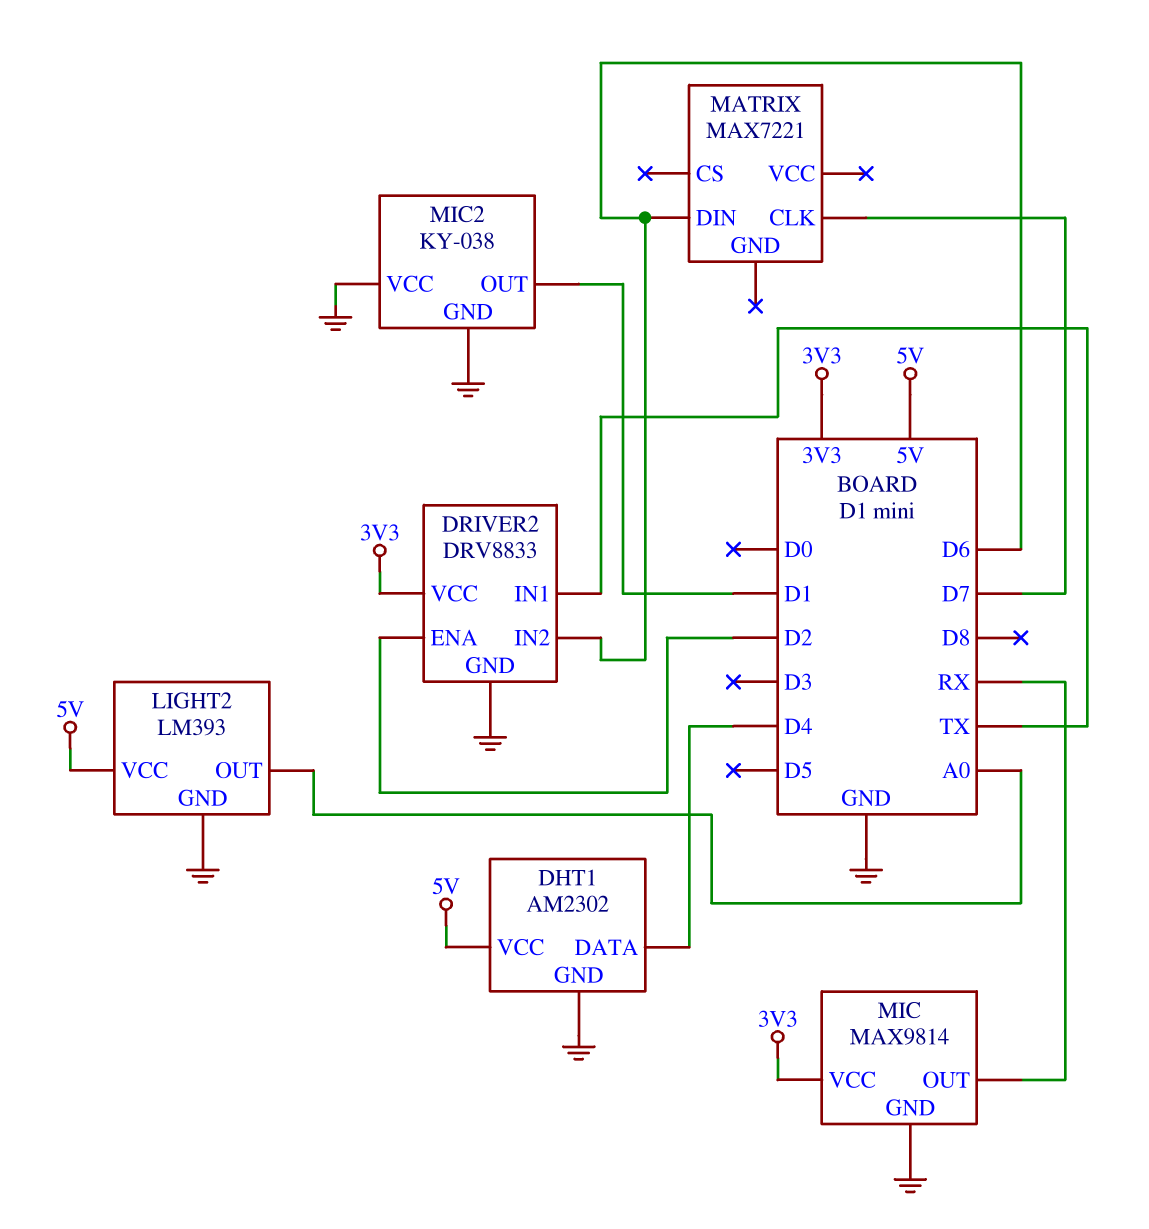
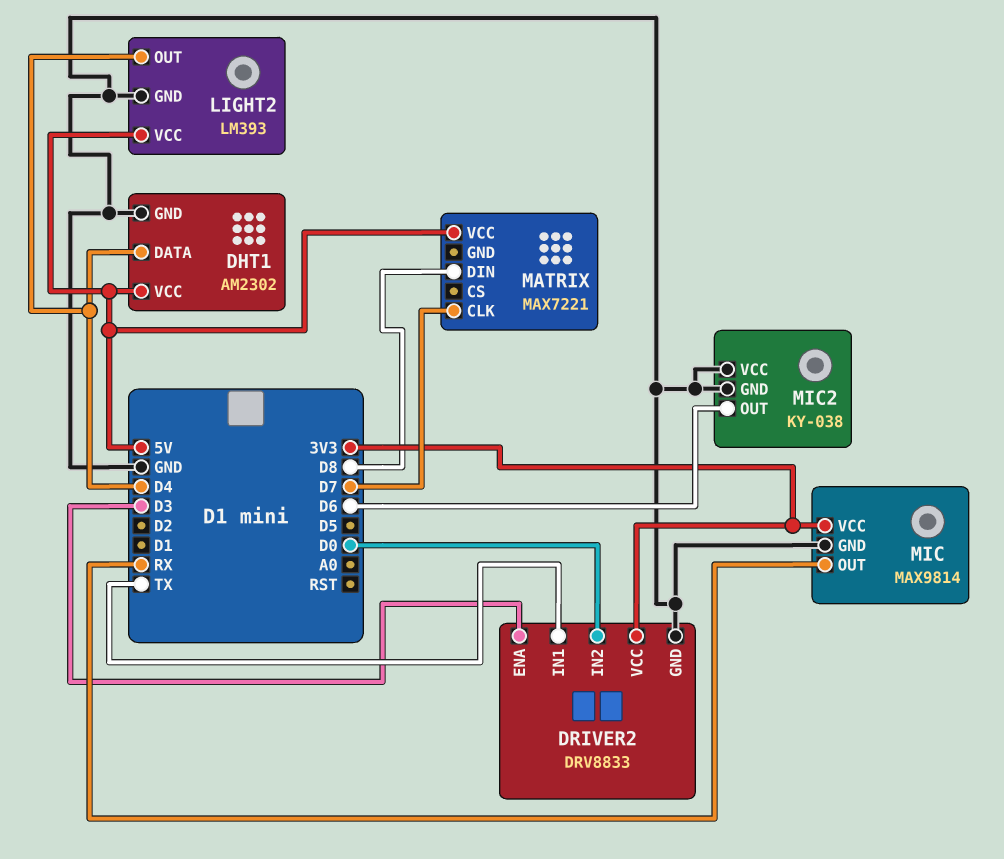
DRIVER2 pin ENA: D2 -> D3
DRIVER2 pin IN2: D6 -> D0
LIGHT2 pin OUT: A0 -> D4
MATRIX pin DIN: D6 -> D8
MATRIX pin VCC: none -> 5V
MIC2 pin OUT: D1 -> D6

